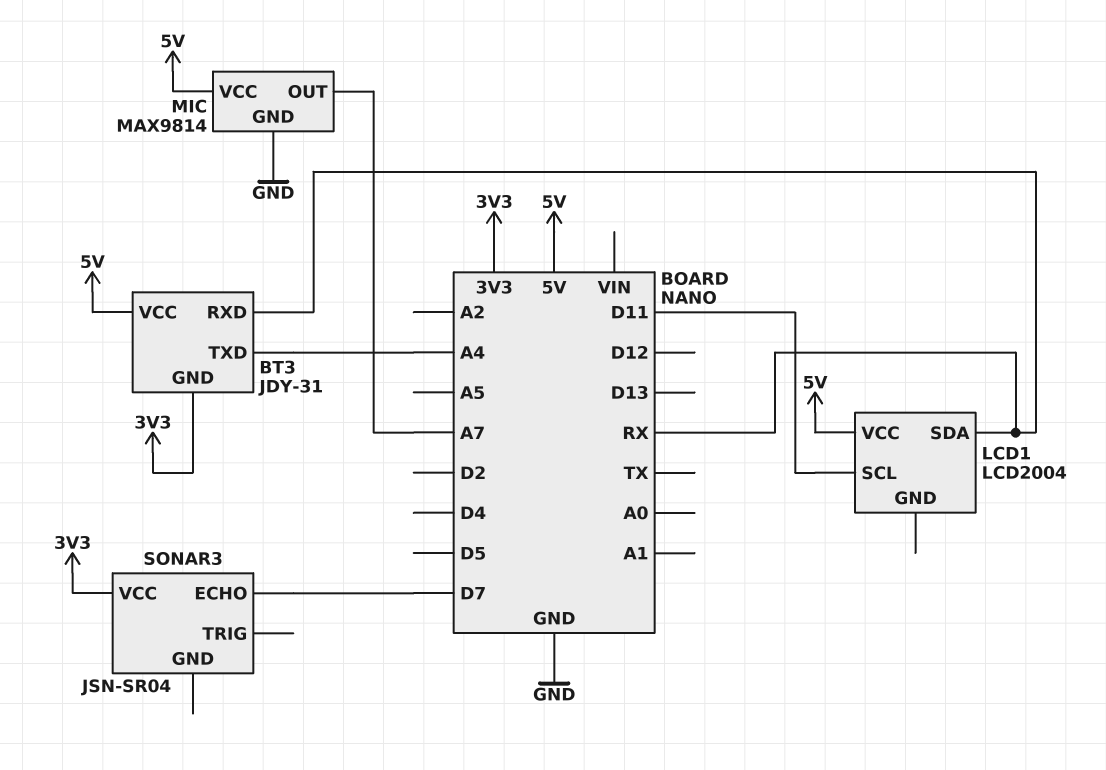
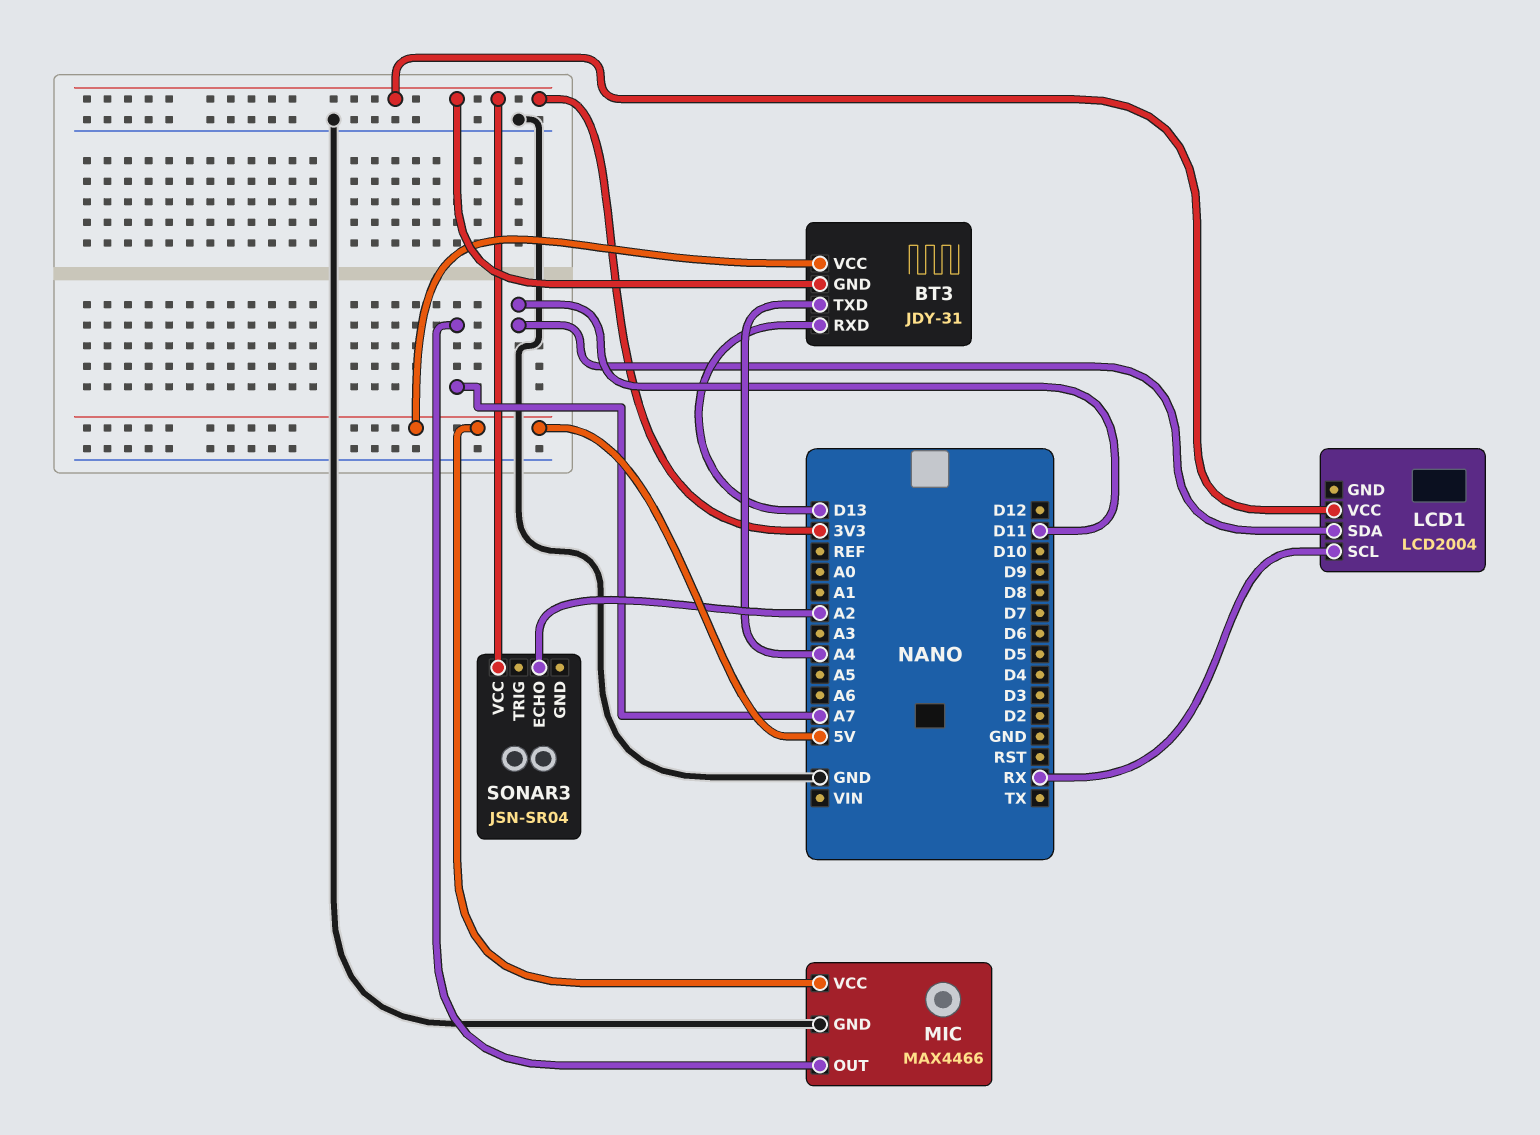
BT3 pin RXD: RX -> D13
LCD1 pin SCL: D11 -> RX
LCD1 pin SDA: RX -> D11
LCD1 pin VCC: 5V -> 3V3
MIC: MAX9814 -> MAX4466
SONAR3 pin ECHO: D7 -> A2

